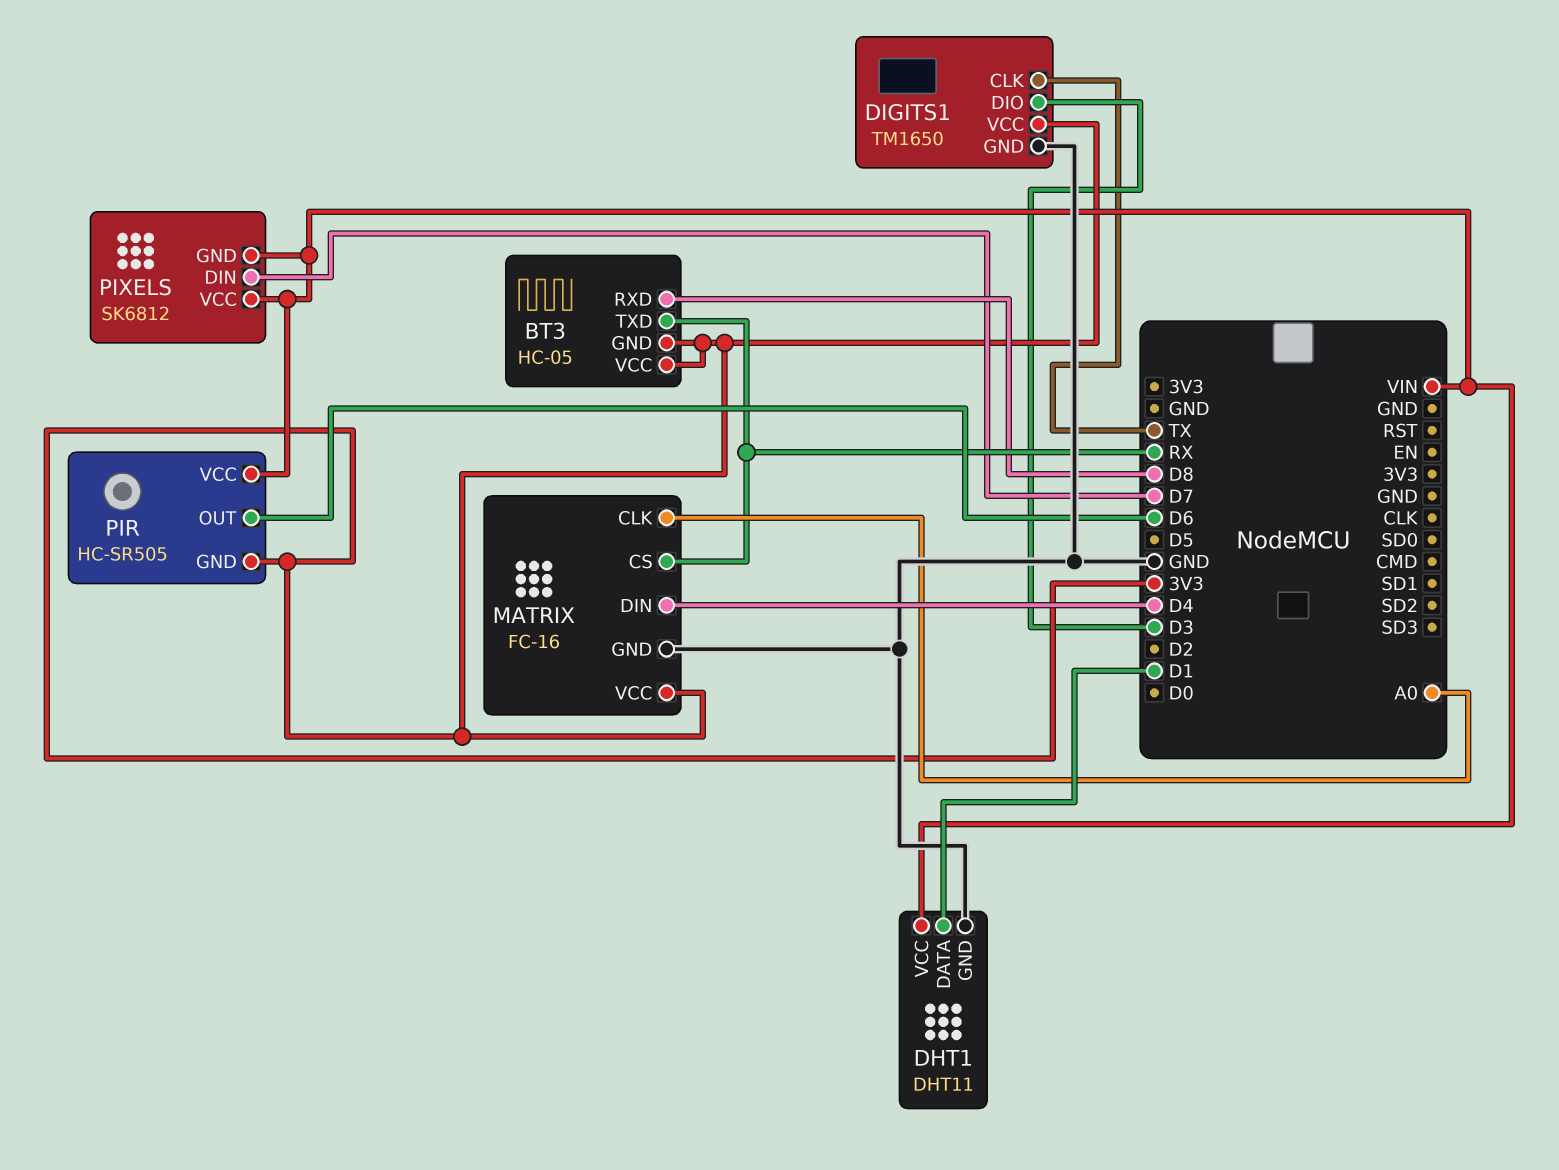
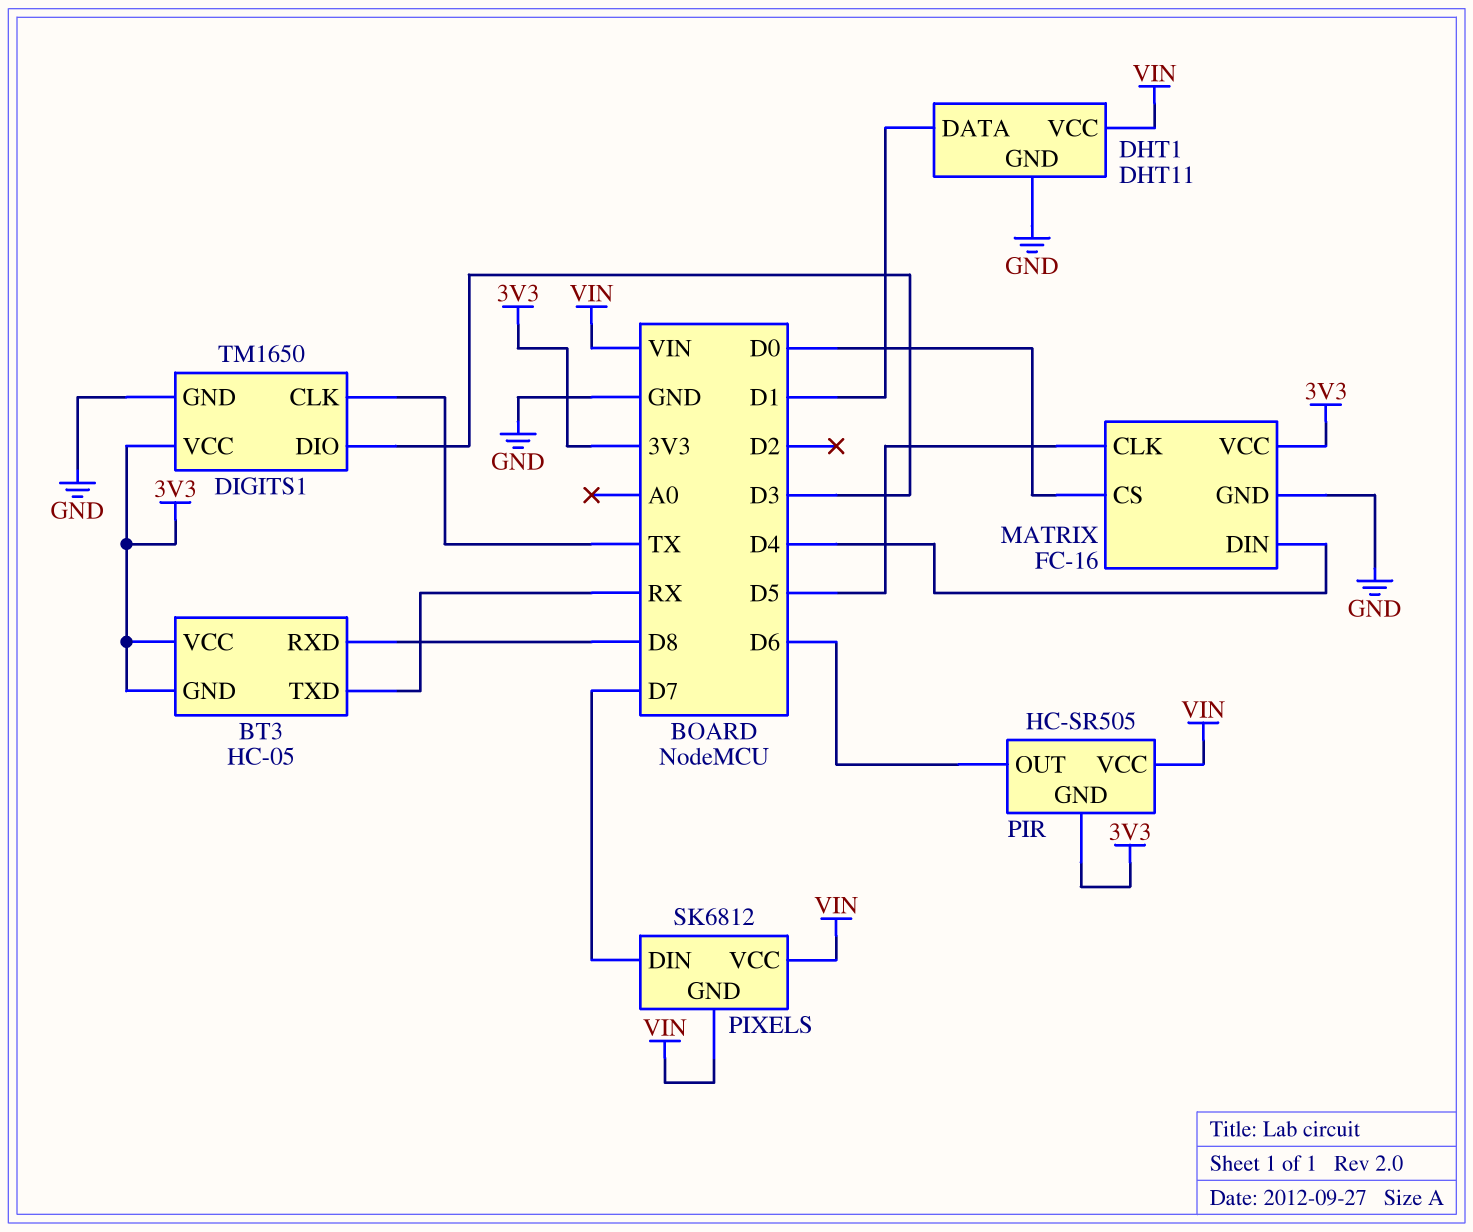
MATRIX pin CLK: A0 -> D5
MATRIX pin CS: RX -> D0

